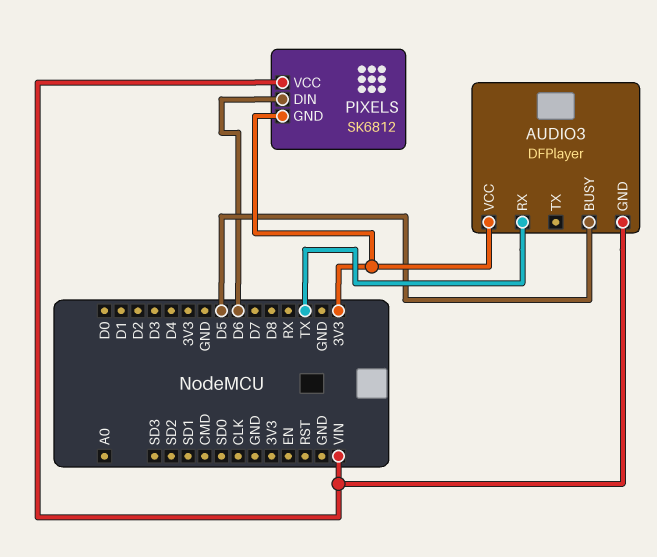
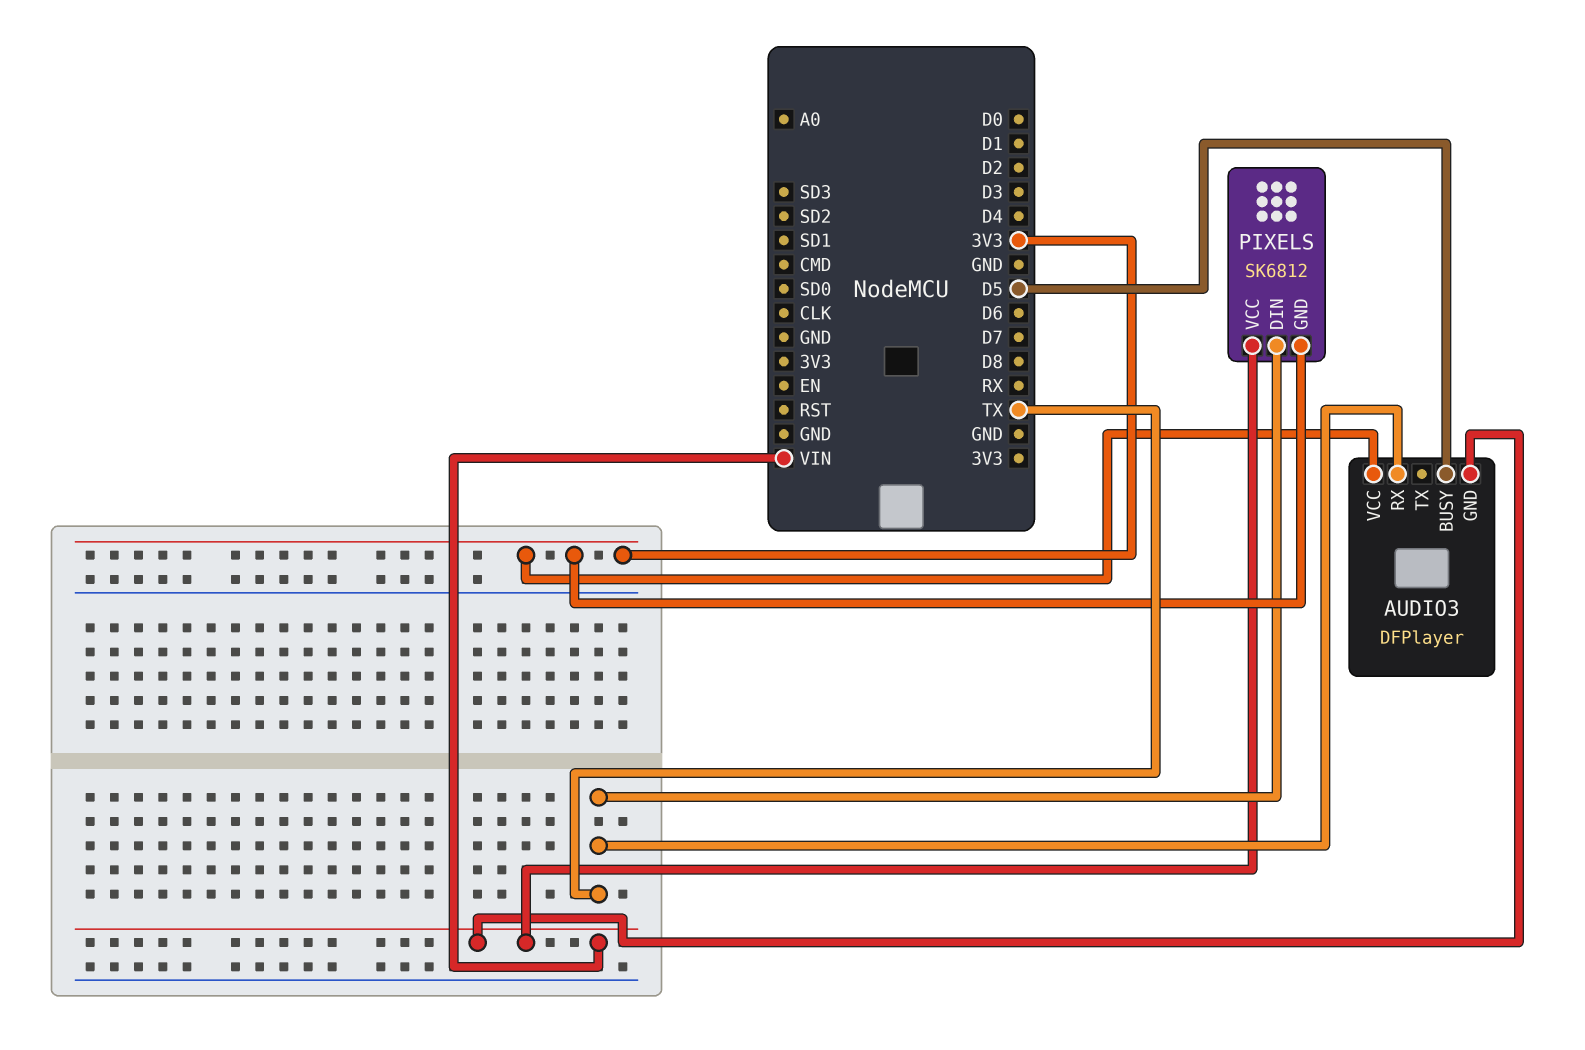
PIXELS pin DIN: D6 -> TX

